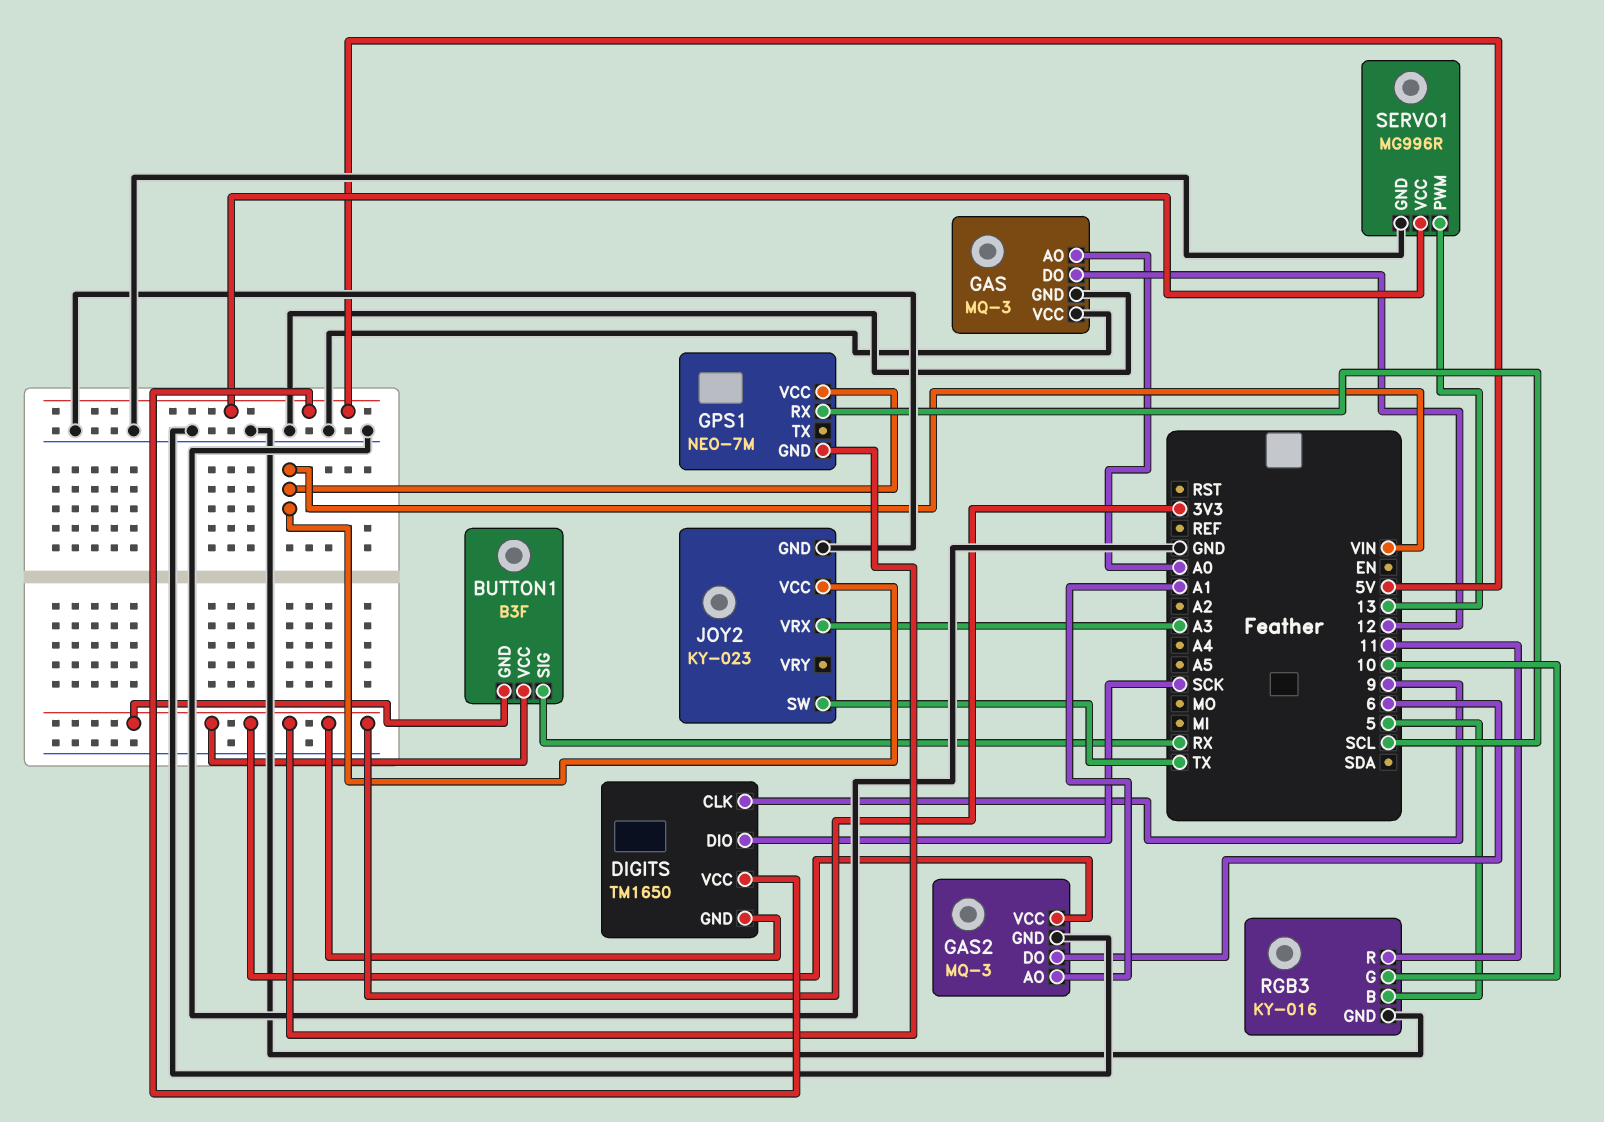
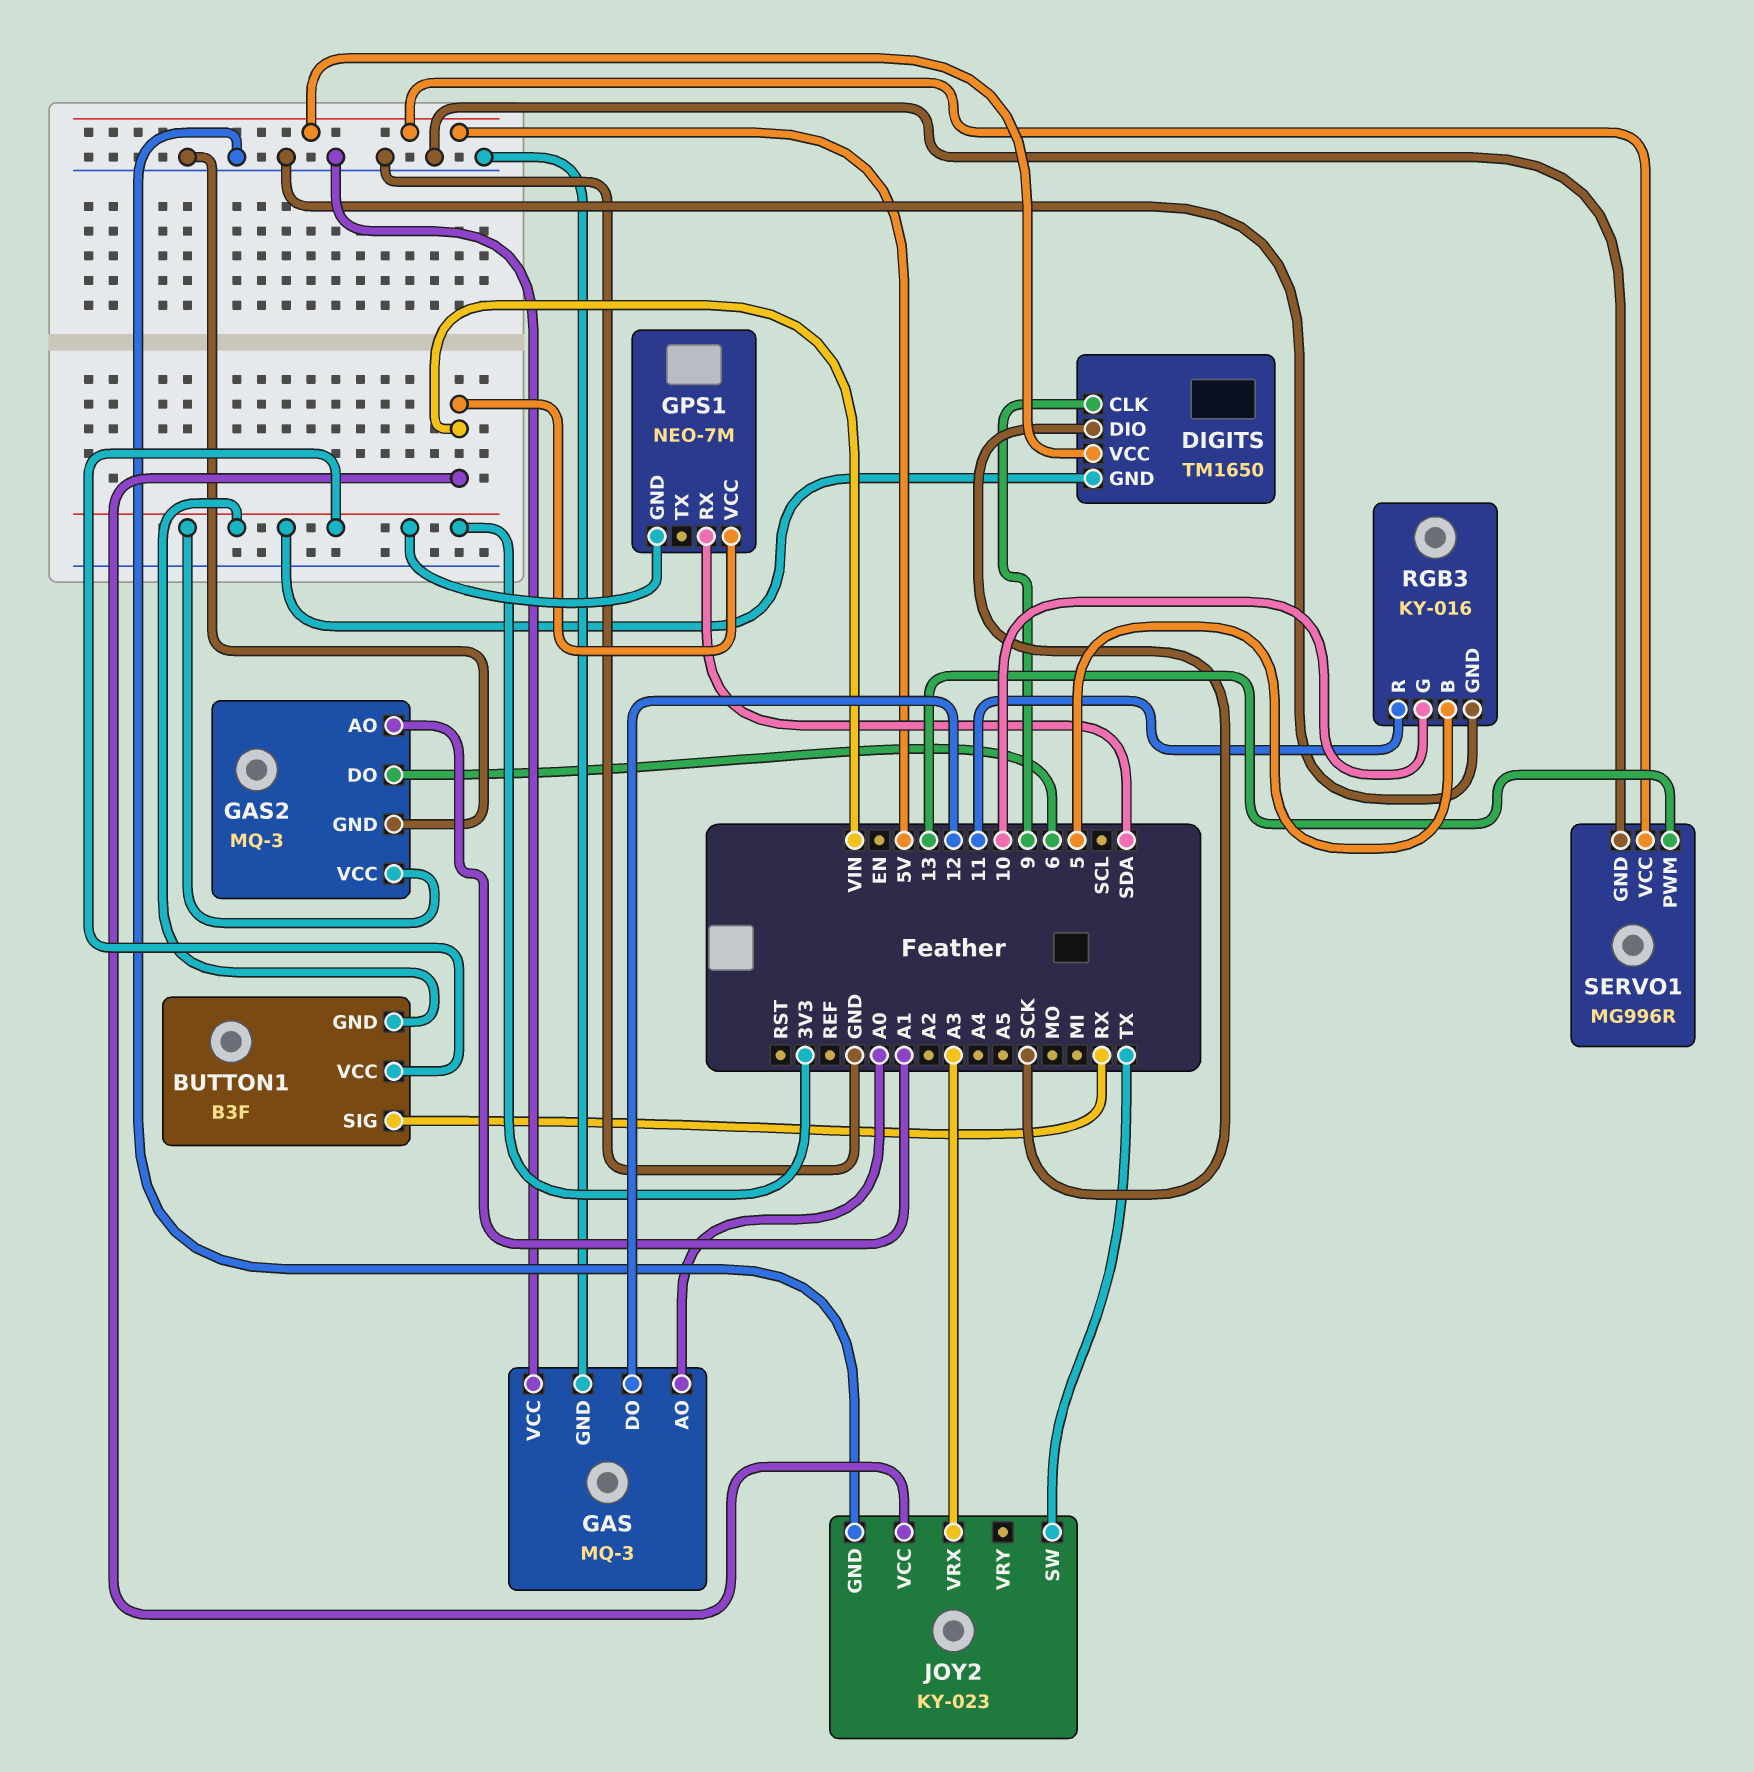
GPS1 pin RX: SCL -> SDA

